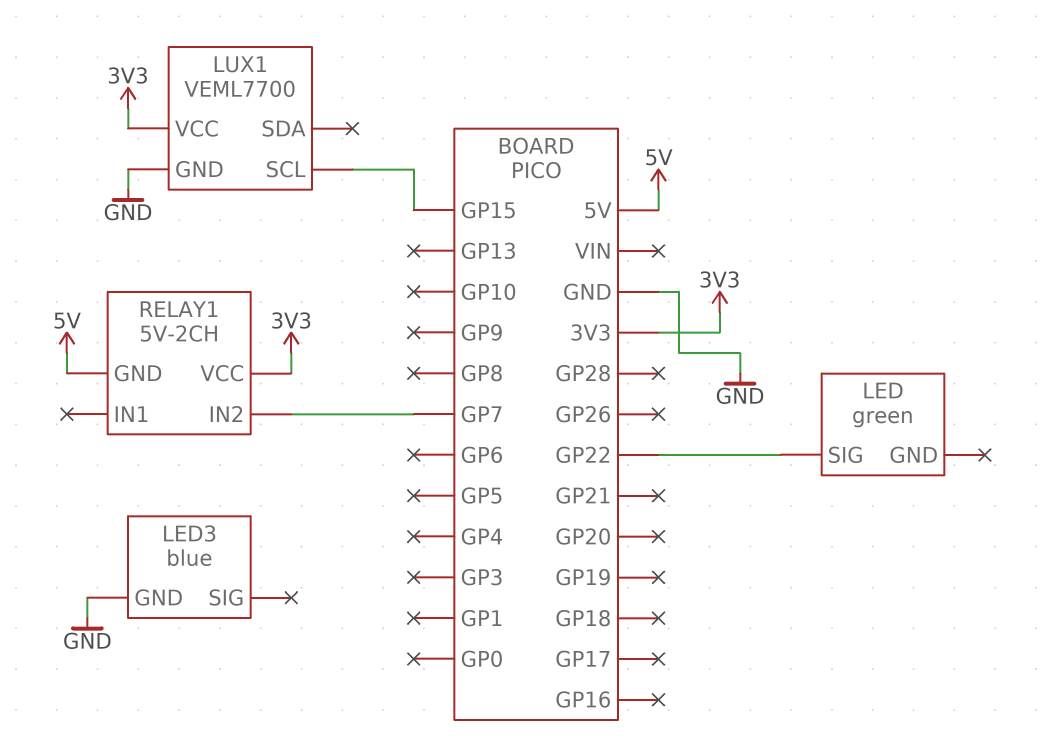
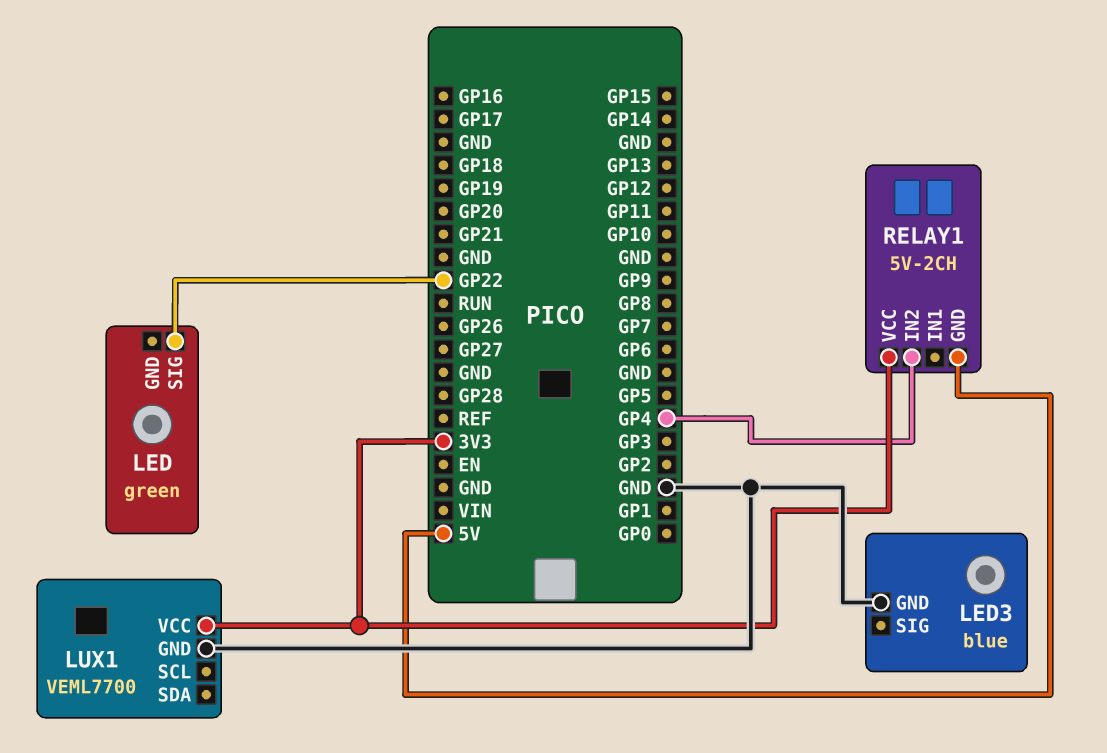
LUX1 pin SCL: GP15 -> none
RELAY1 pin IN2: GP7 -> GP4

